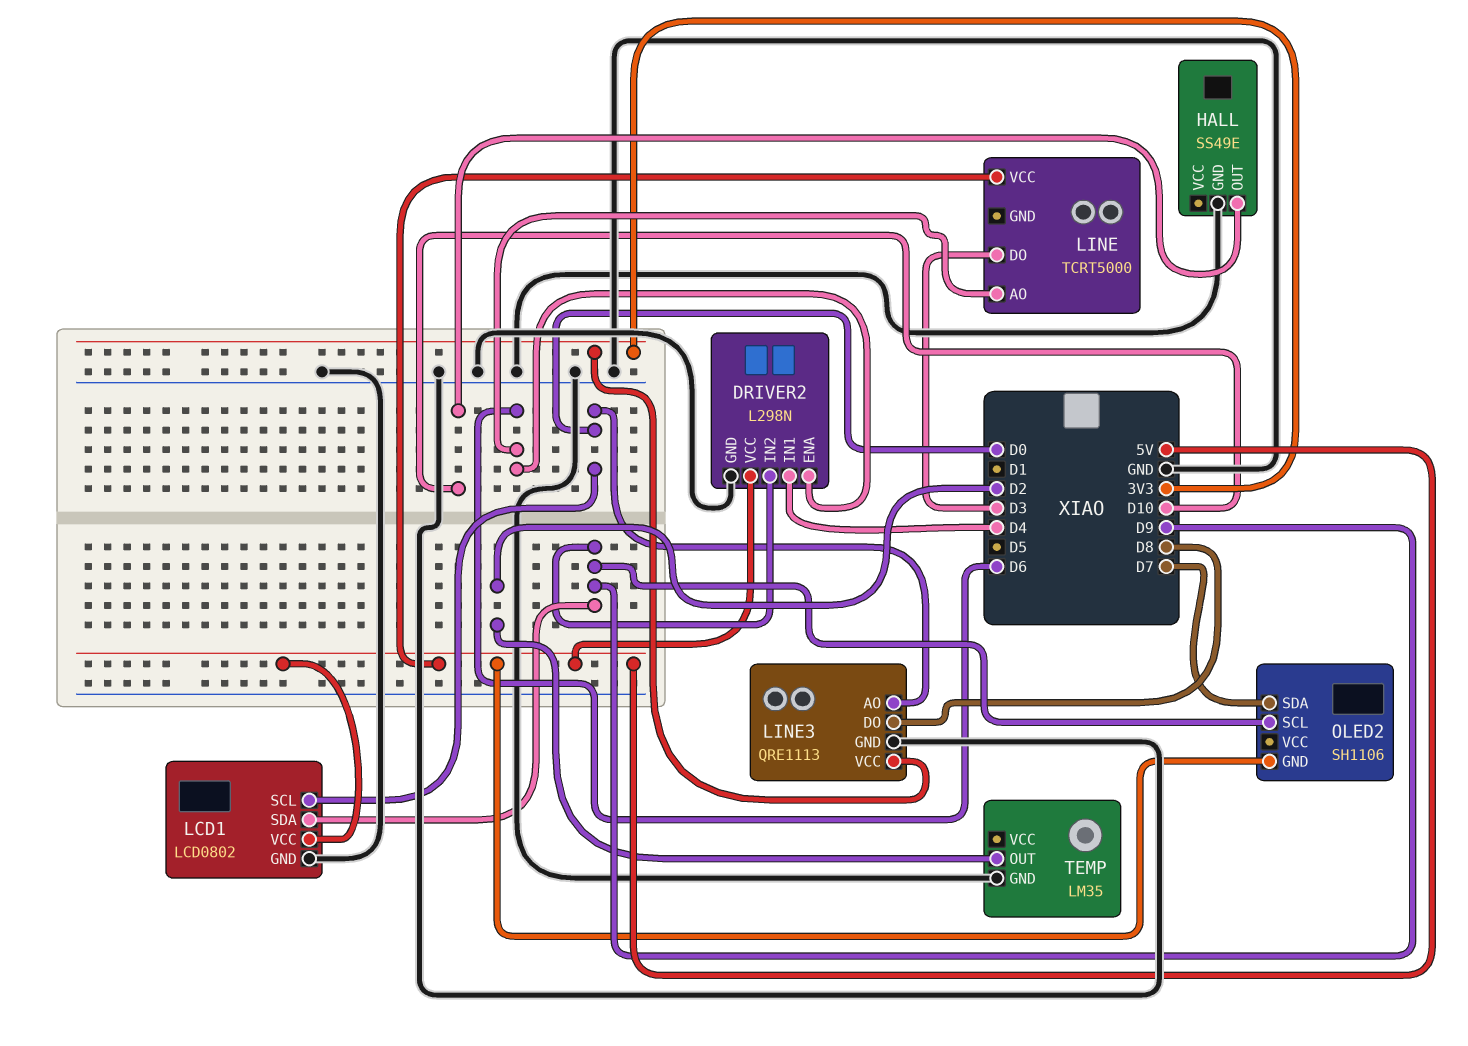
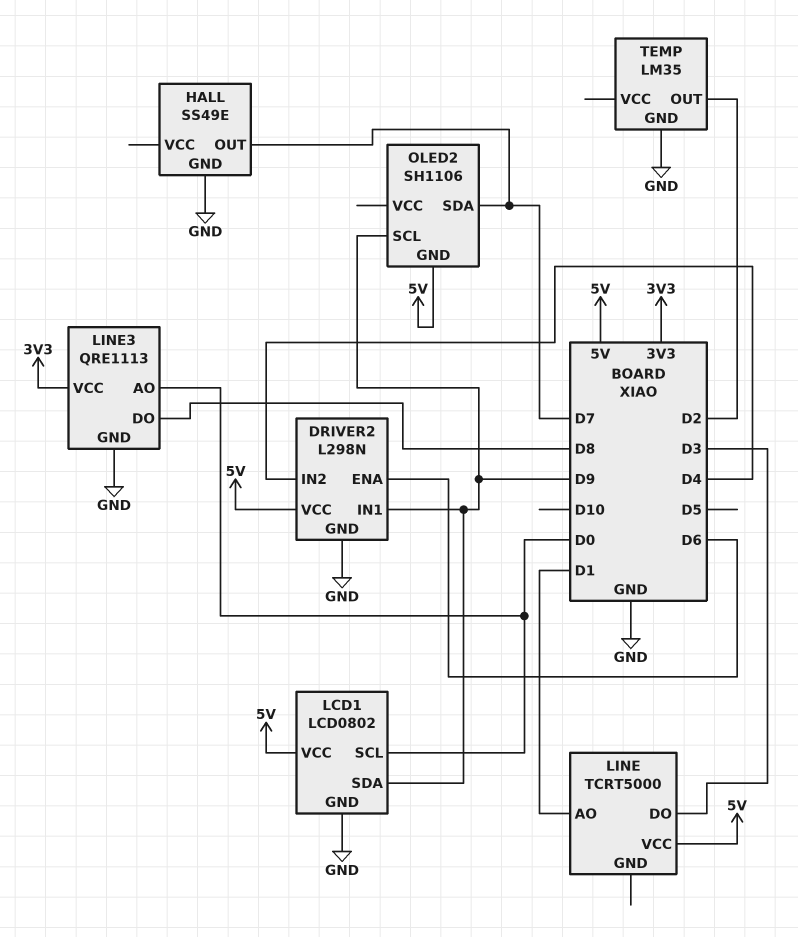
DRIVER2 pin IN1: D4 -> D9
DRIVER2 pin IN2: D9 -> D4
HALL pin OUT: D10 -> D7
LINE pin AO: D6 -> D1

